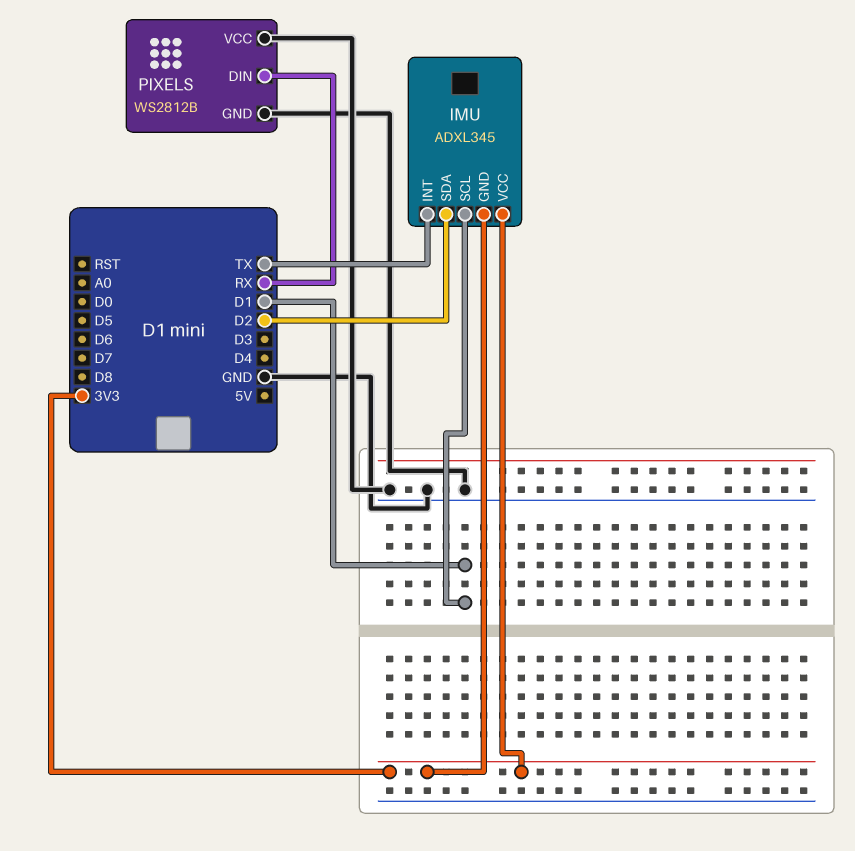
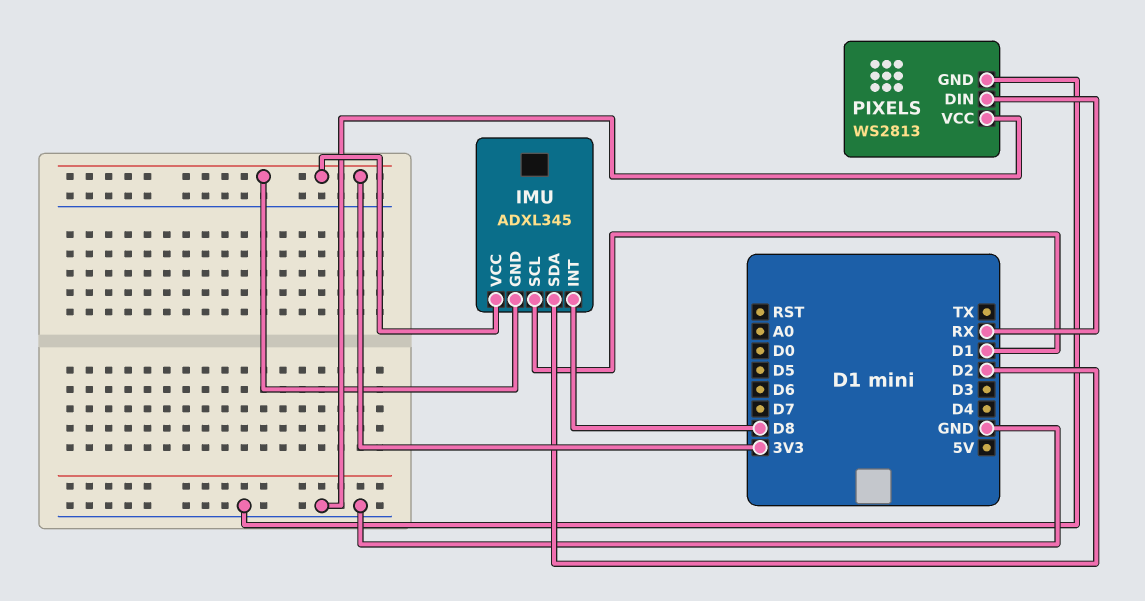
IMU pin INT: TX -> D8
PIXELS: WS2812B -> WS2813

